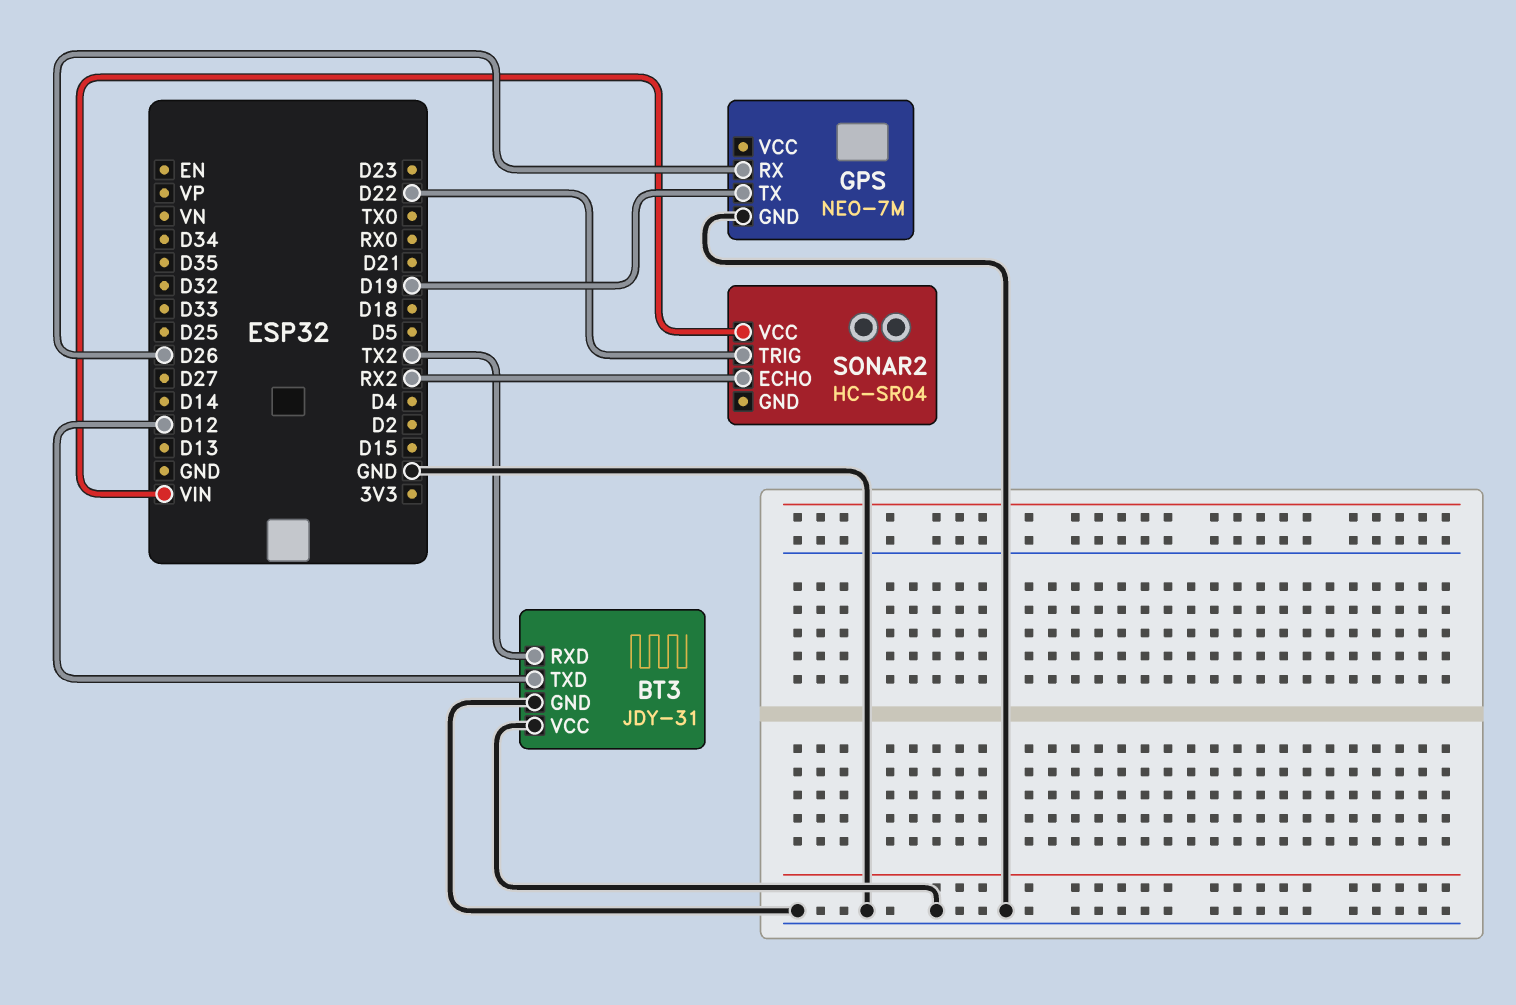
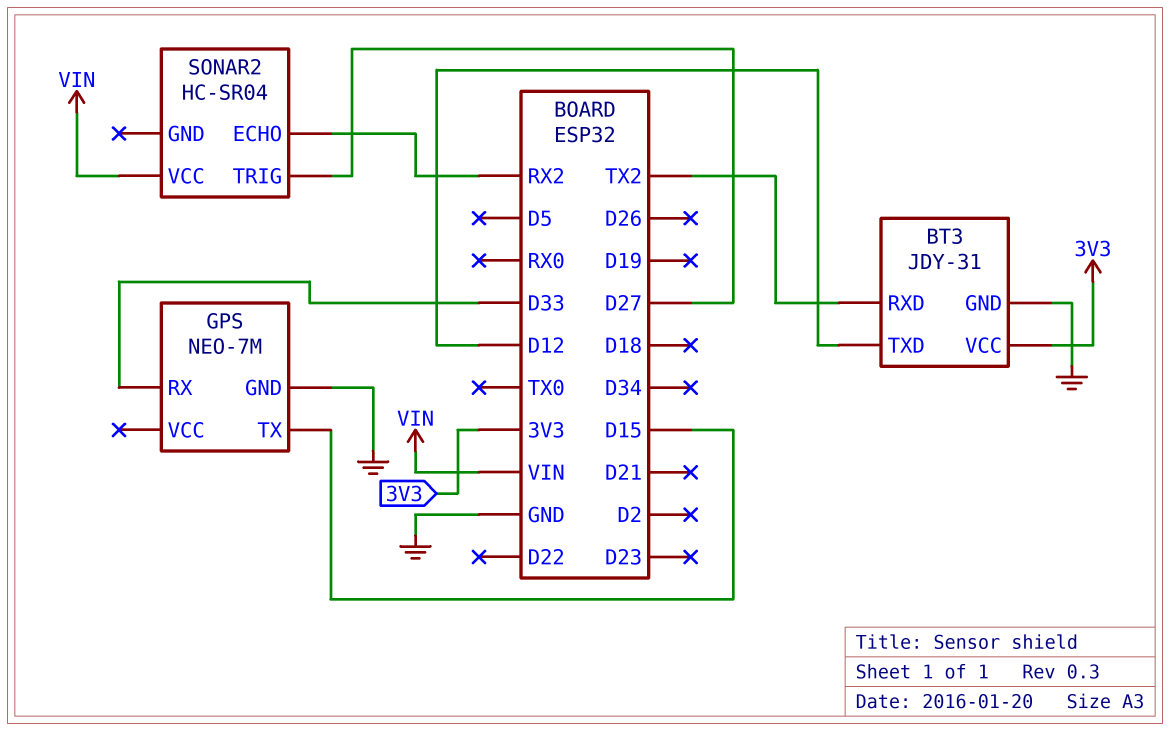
BT3 pin VCC: GND -> 3V3
GPS pin RX: D26 -> D33
GPS pin TX: D19 -> D15
SONAR2 pin TRIG: D22 -> D27

